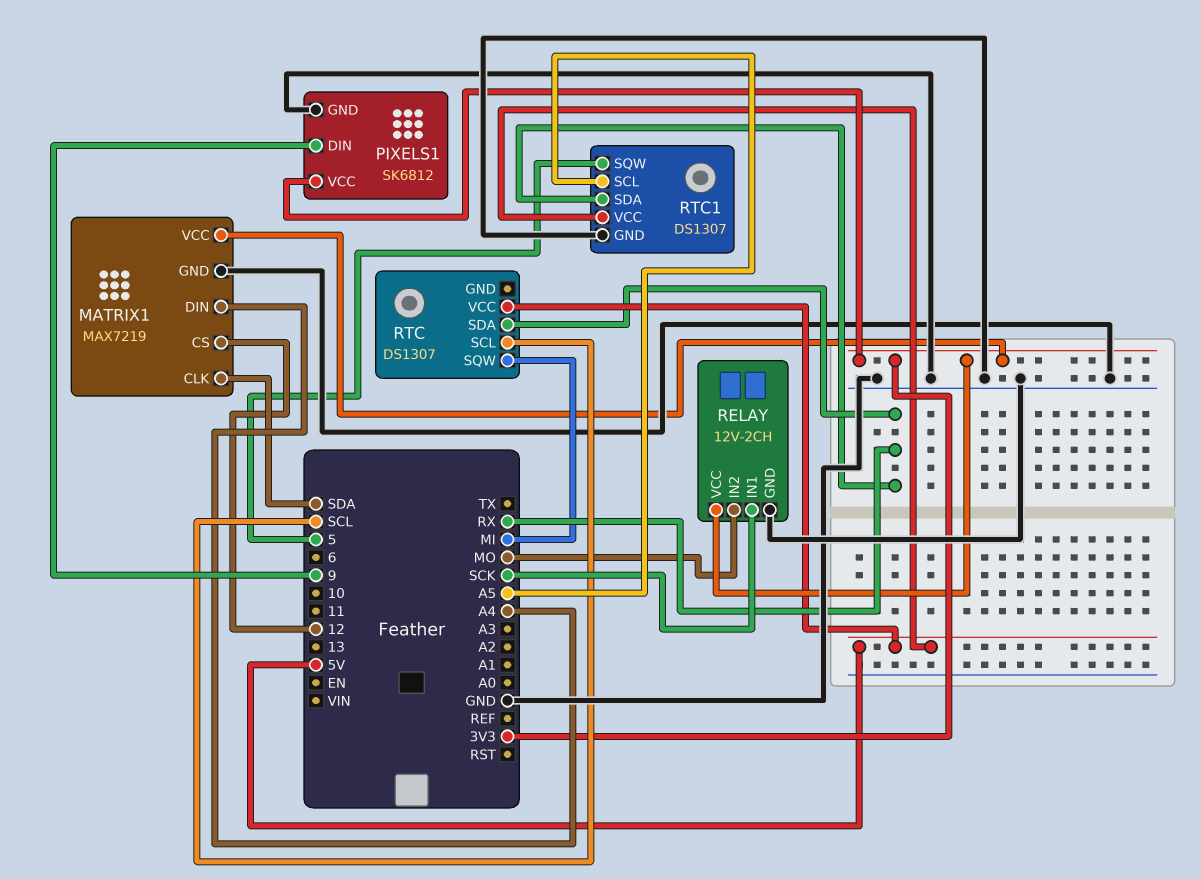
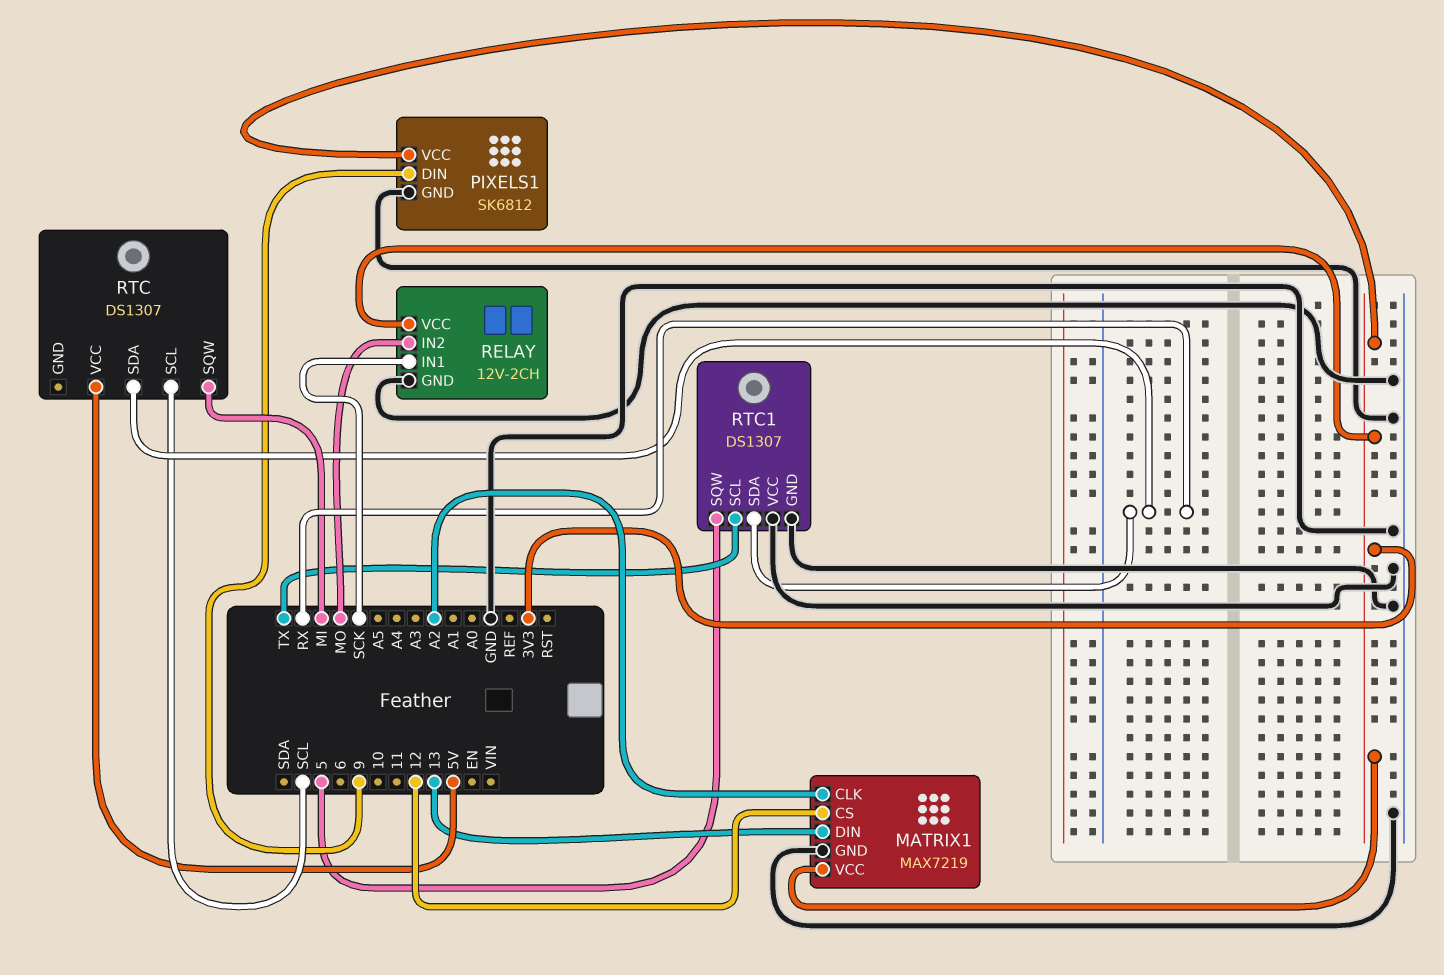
MATRIX1 pin CLK: SDA -> A2
MATRIX1 pin DIN: A4 -> 13
RTC1 pin SCL: A5 -> TX
RTC1 pin VCC: 5V -> GND

